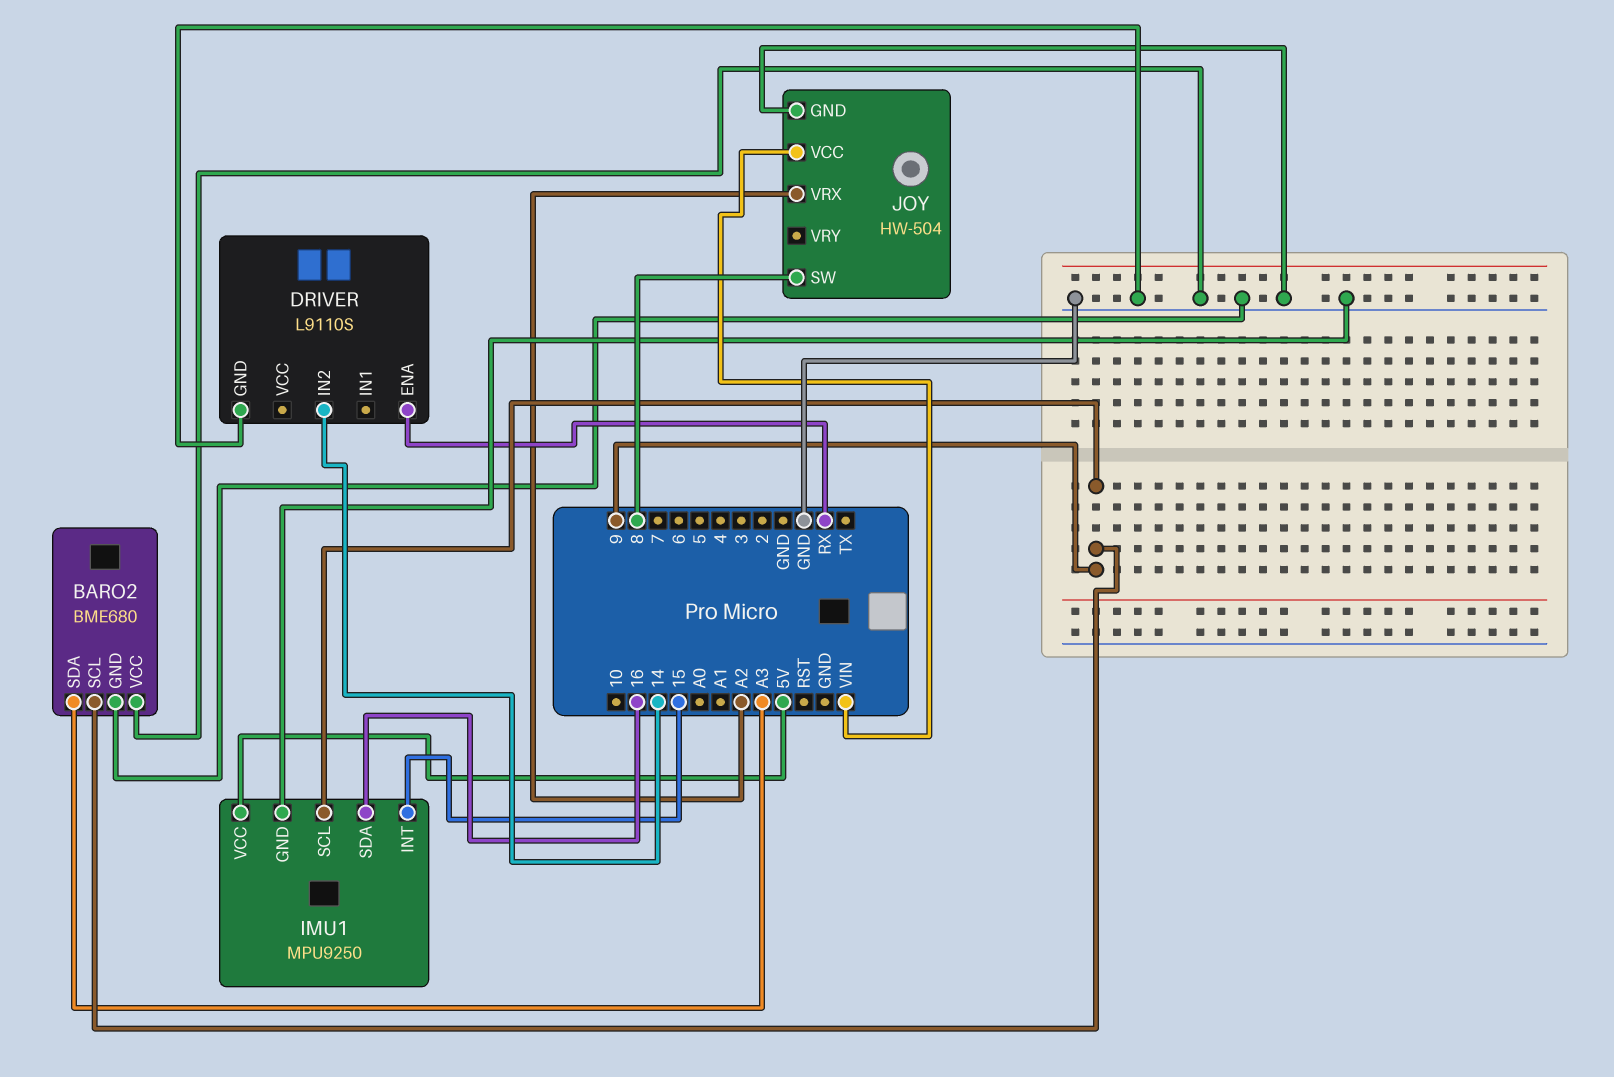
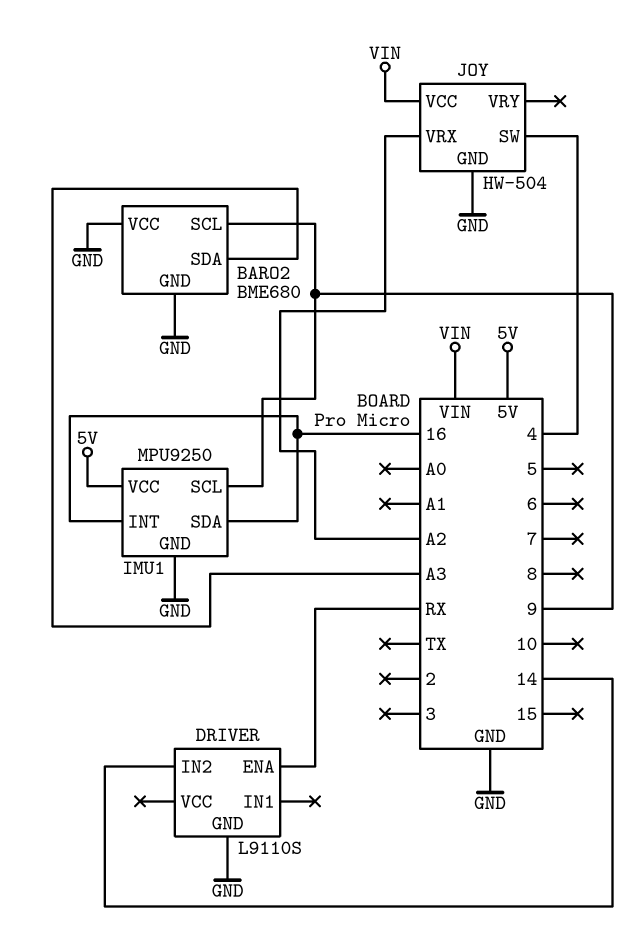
IMU1 pin INT: 15 -> 16
JOY pin SW: 8 -> 4

